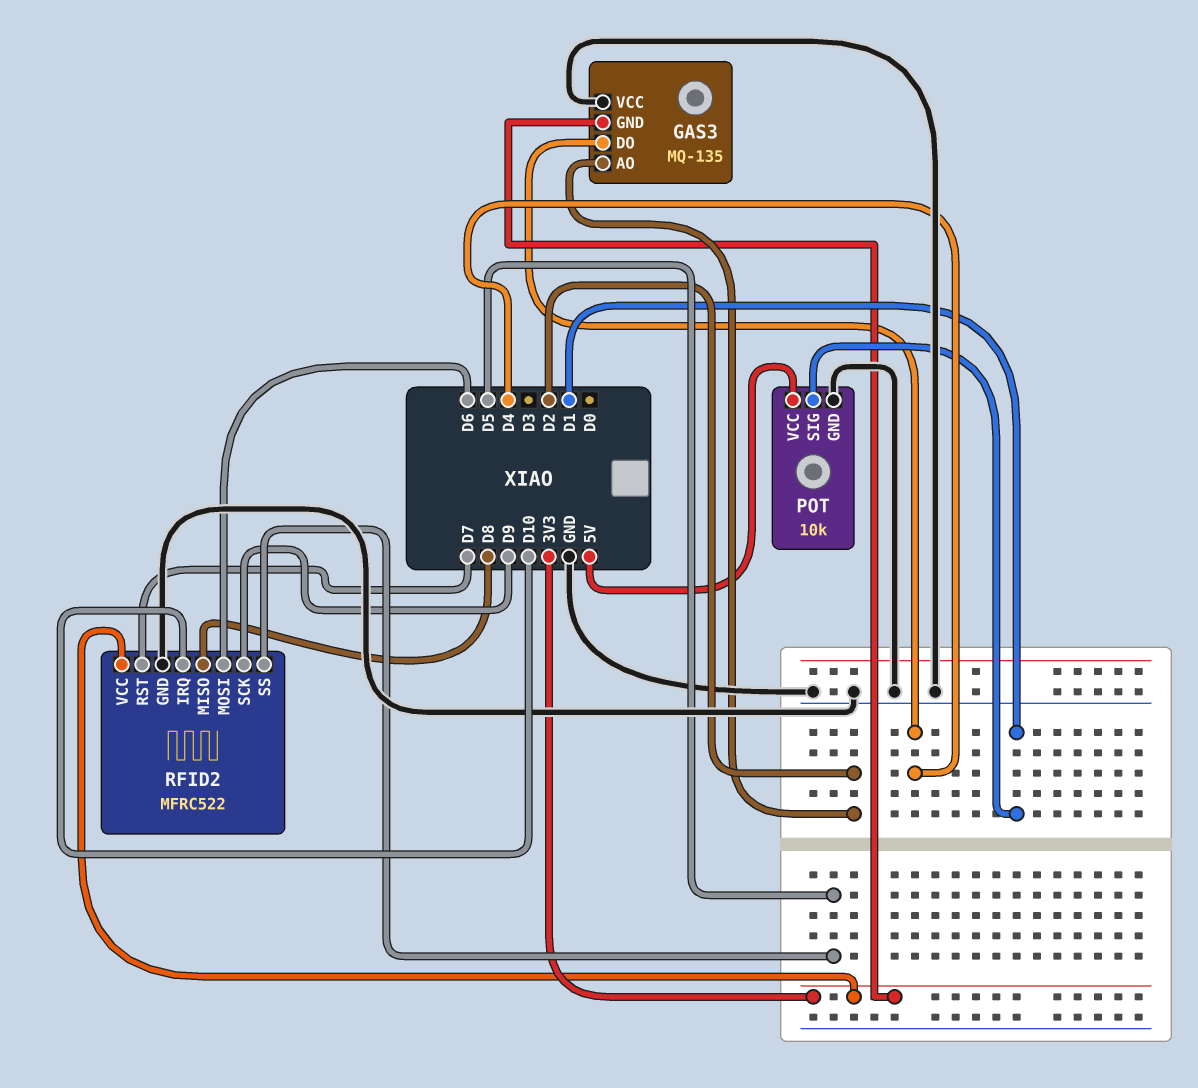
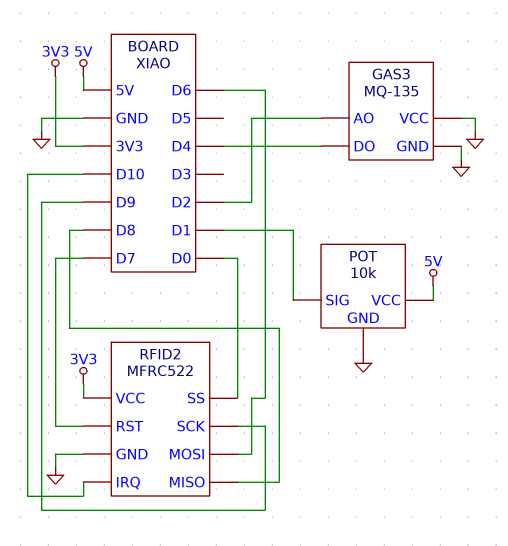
GAS3 pin GND: 3V3 -> GND
RFID2 pin SS: D5 -> D0

